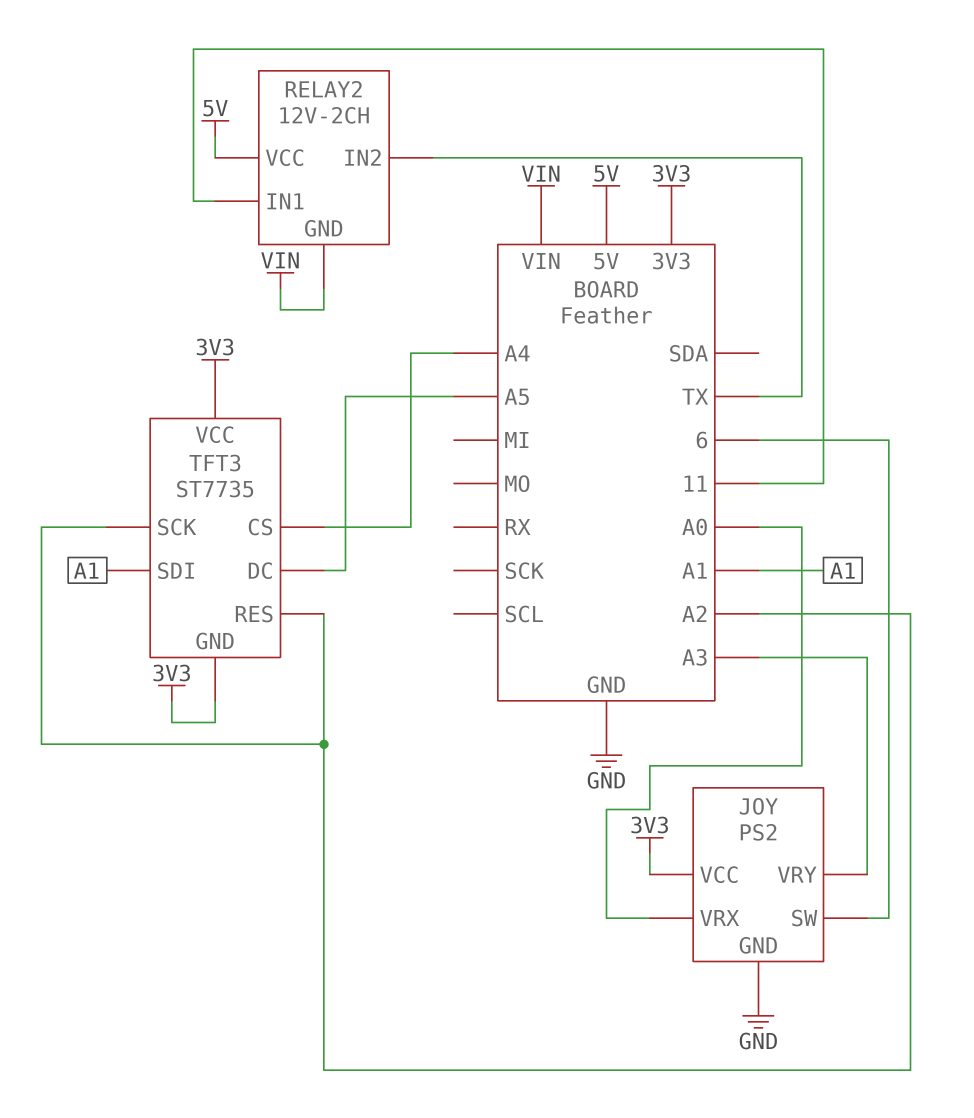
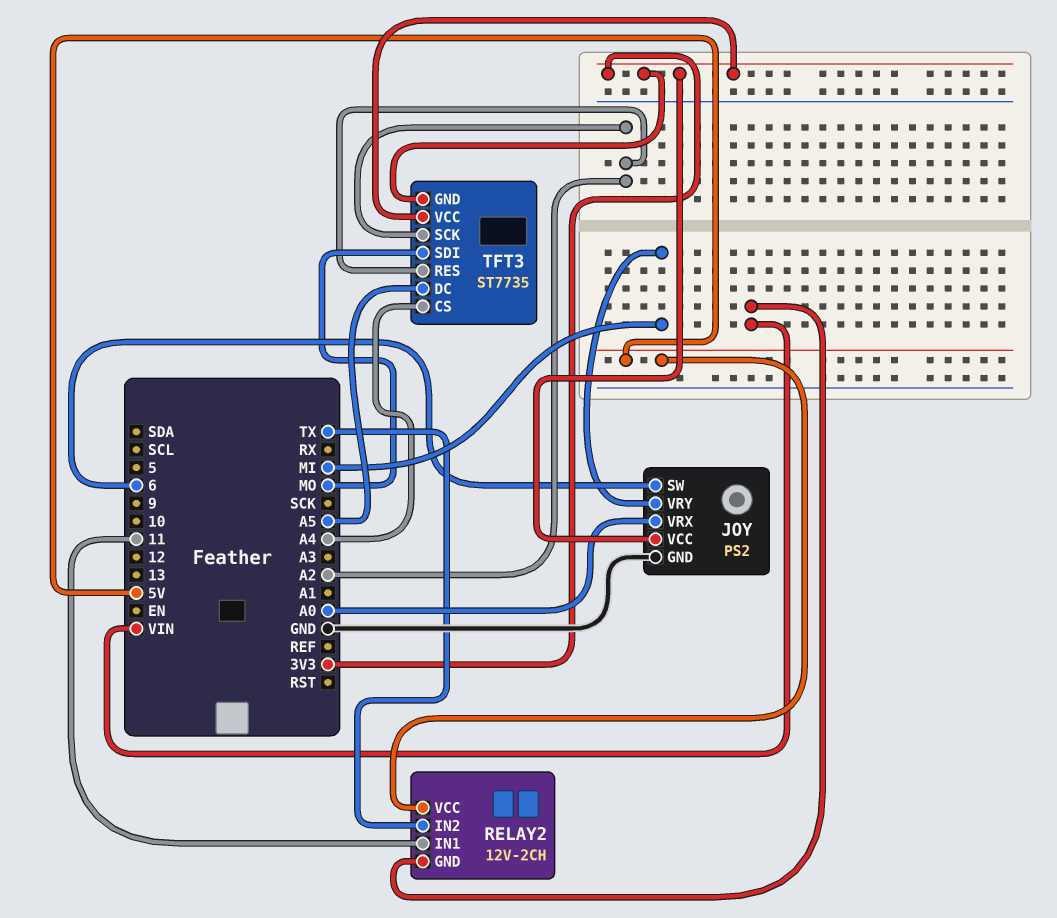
JOY pin VRY: A3 -> MI
TFT3 pin SDI: A1 -> MO

